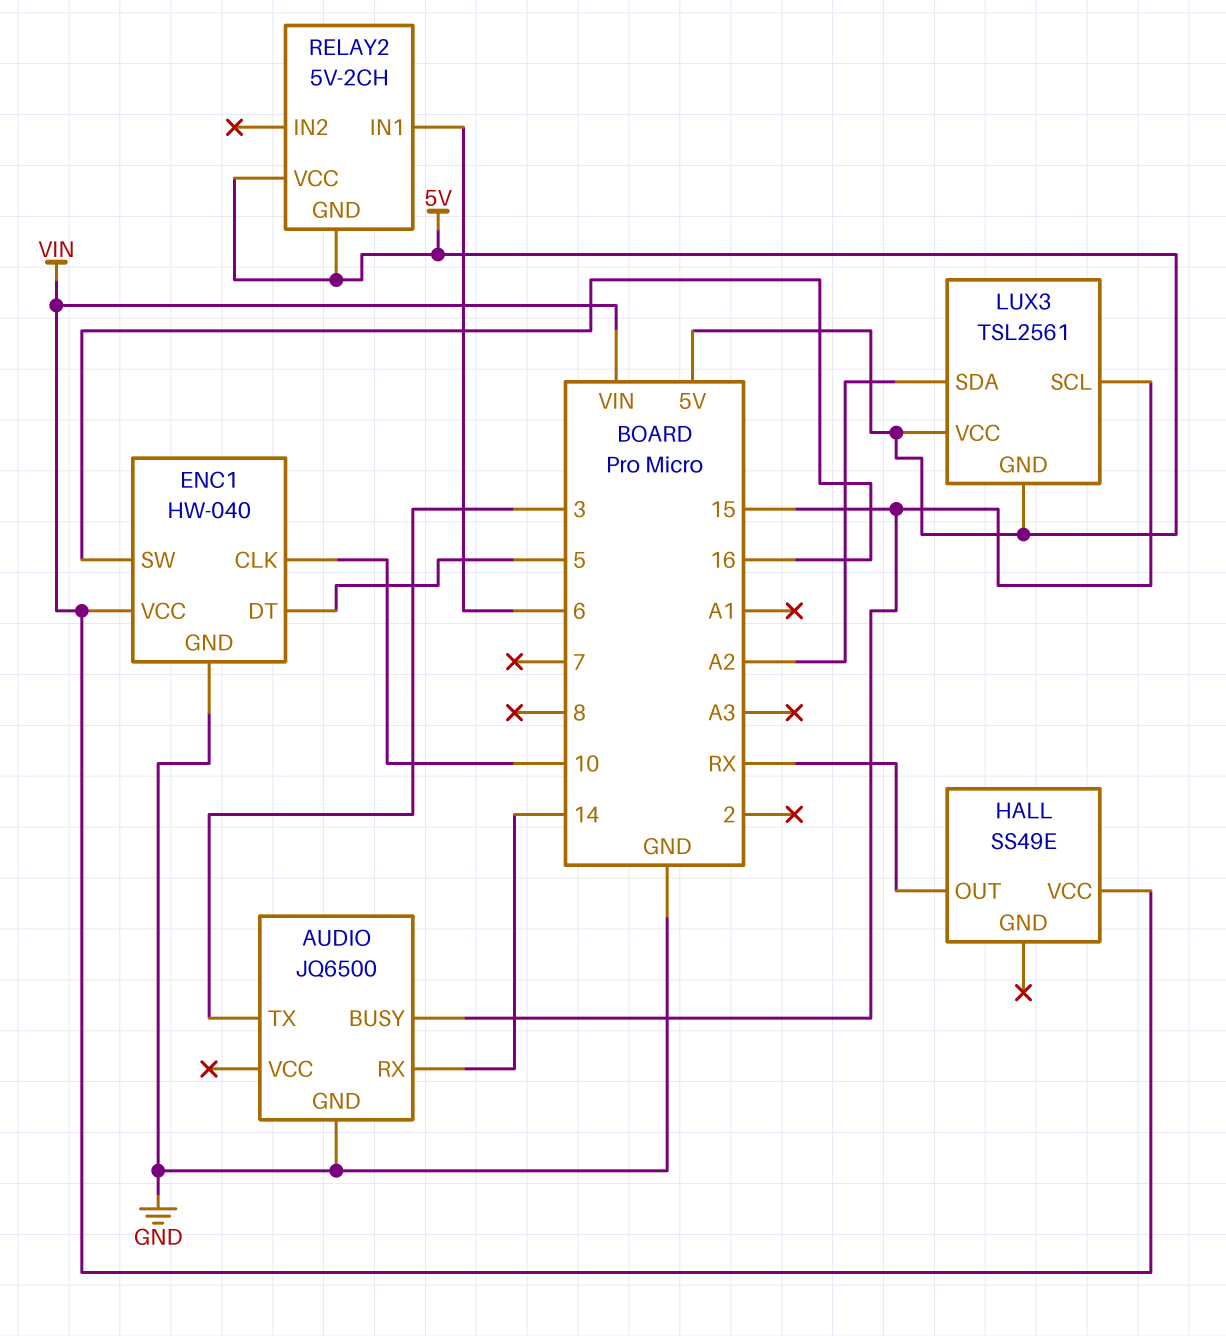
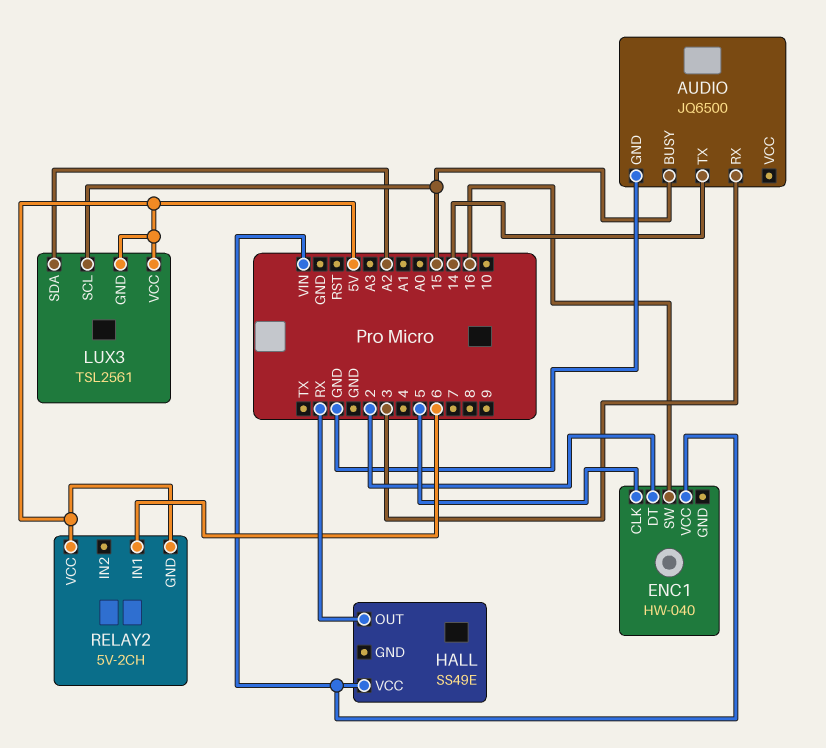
AUDIO pin RX: 14 -> 3
AUDIO pin TX: 3 -> 14
ENC1 pin CLK: 10 -> 5
ENC1 pin DT: 5 -> 2
ENC1 pin GND: GND -> none

